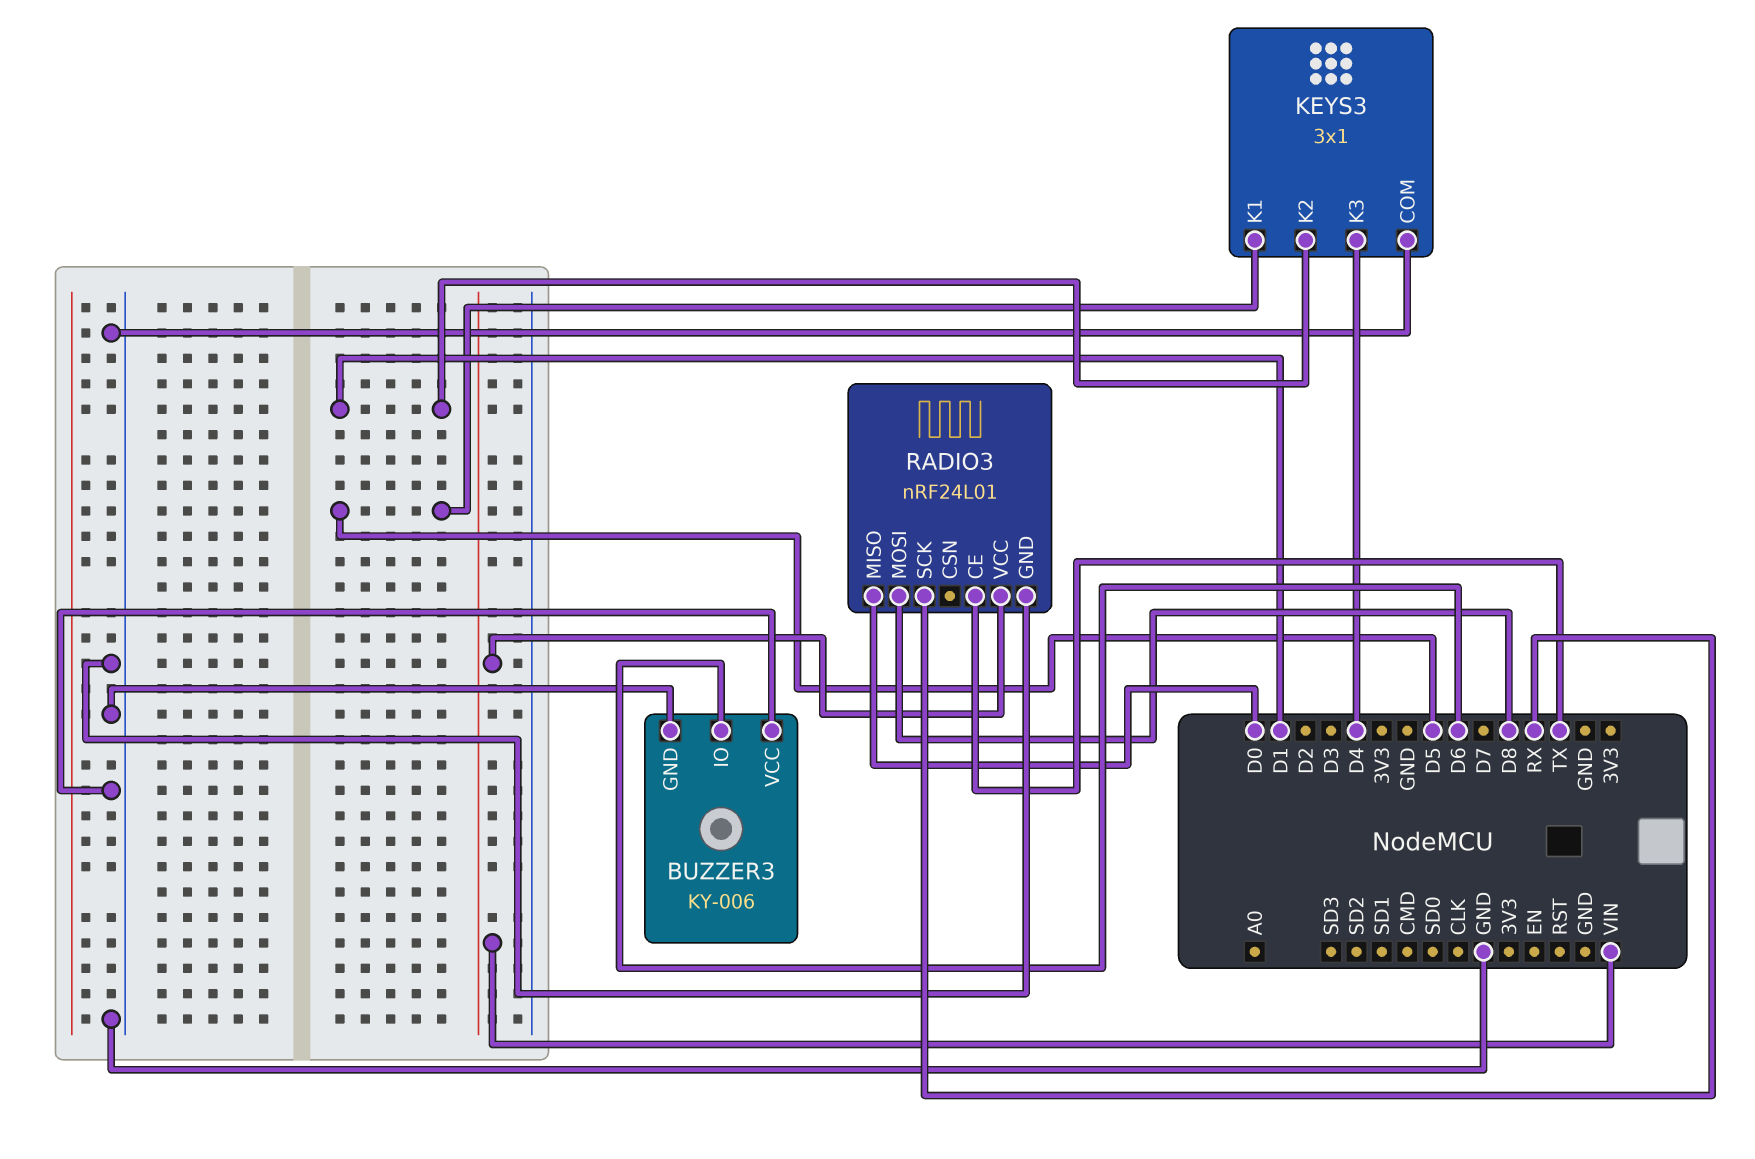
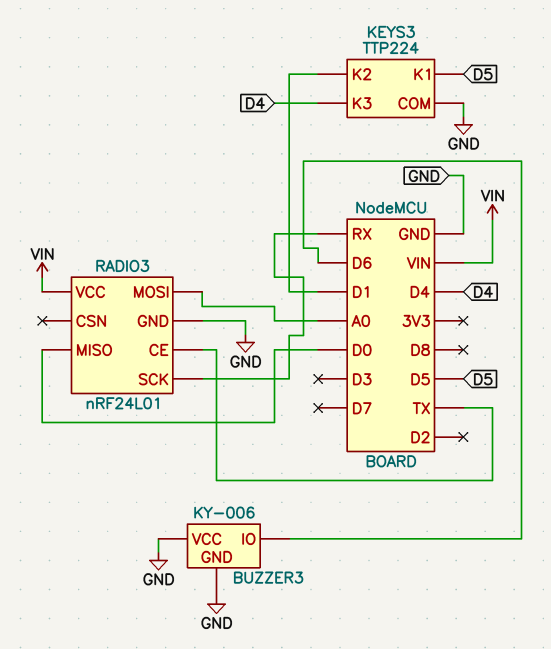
KEYS3: 3x1 -> TTP224
RADIO3 pin MOSI: D8 -> A0

